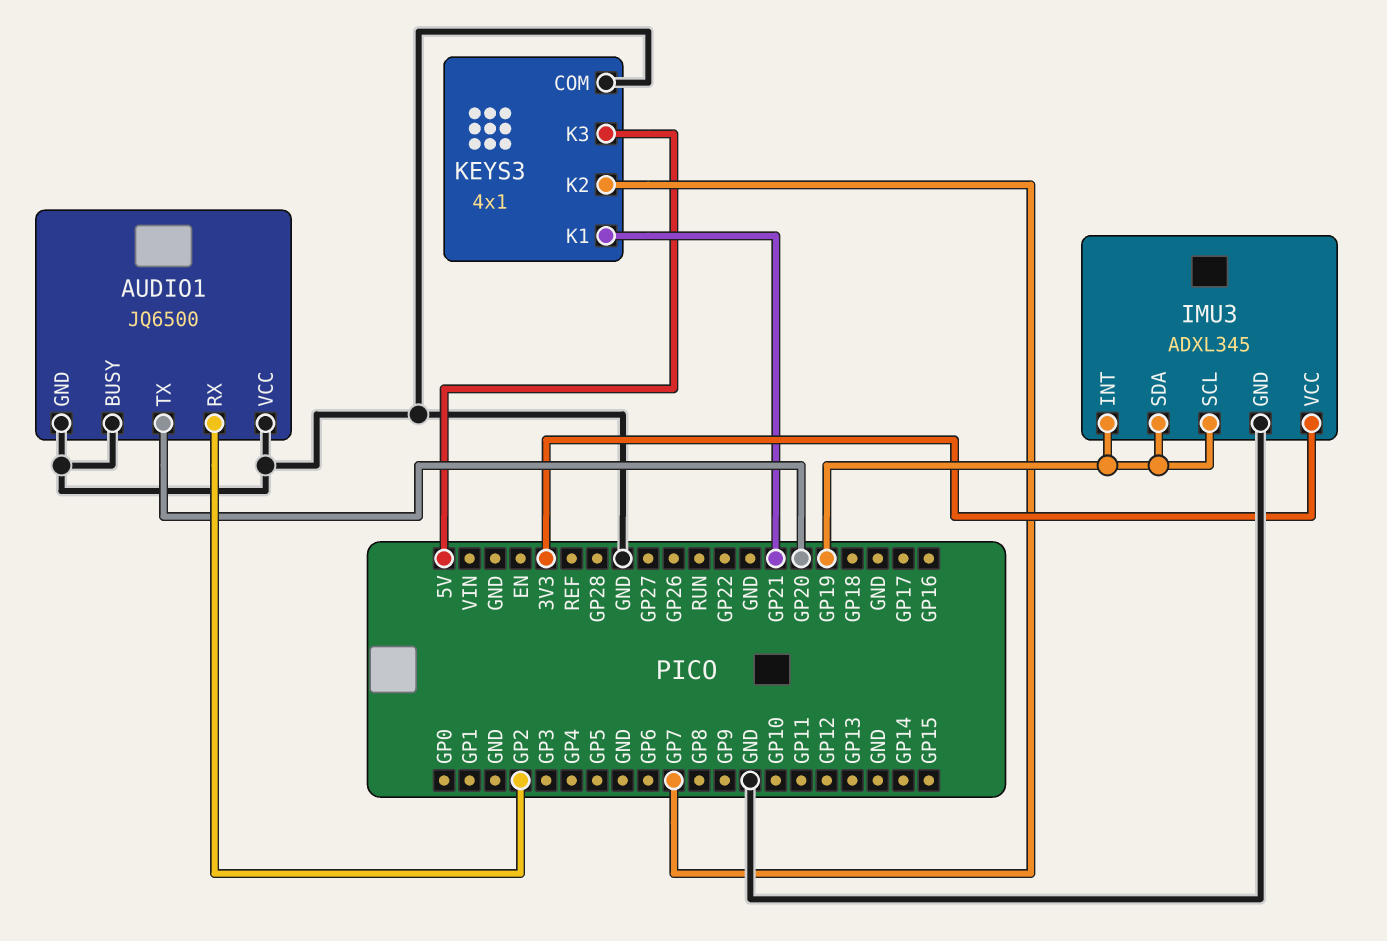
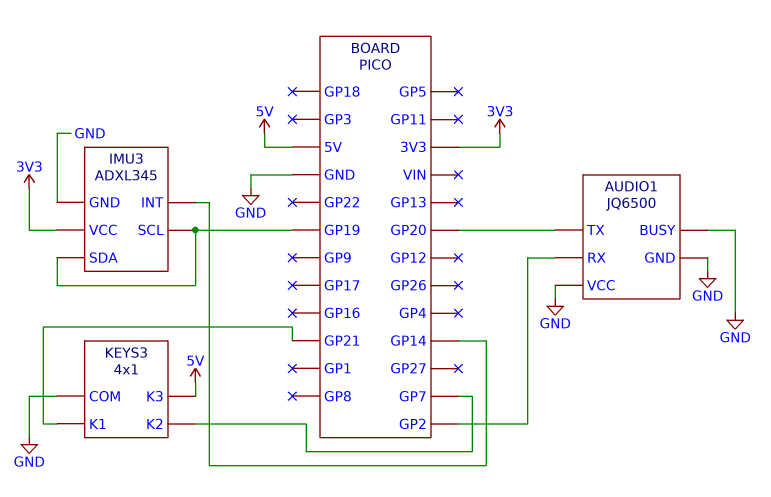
IMU3 pin INT: GP19 -> GP14

